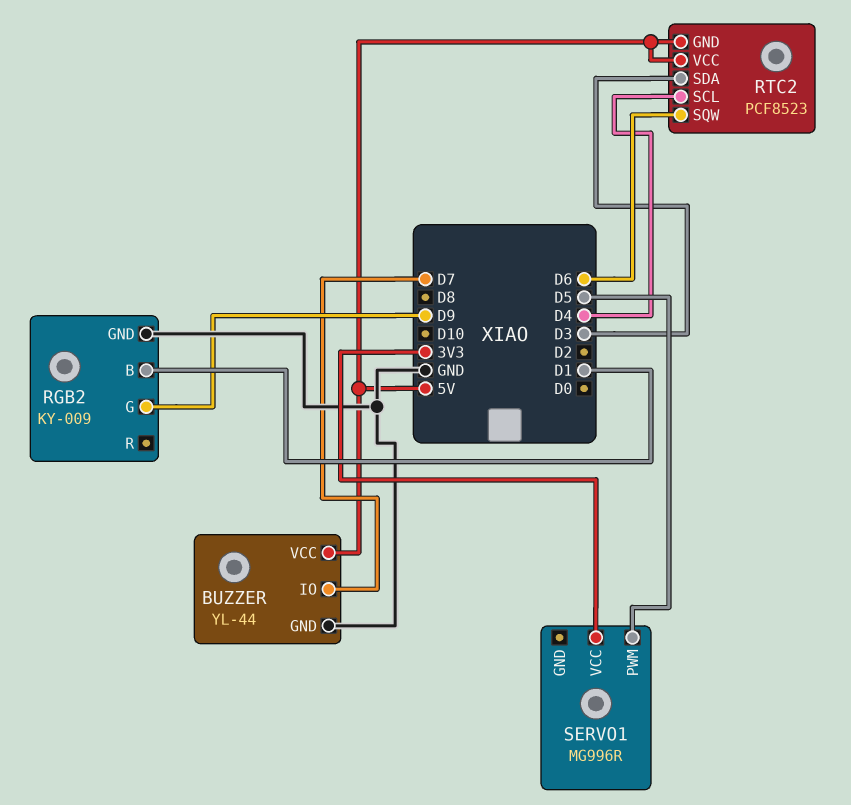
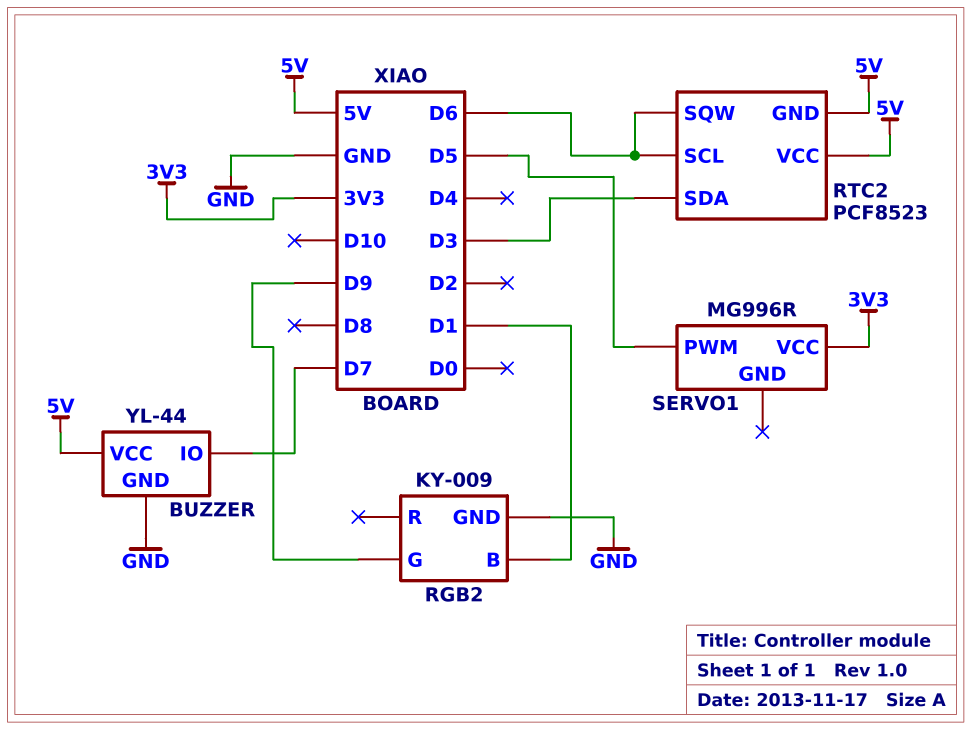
RTC2 pin SCL: D4 -> D6

